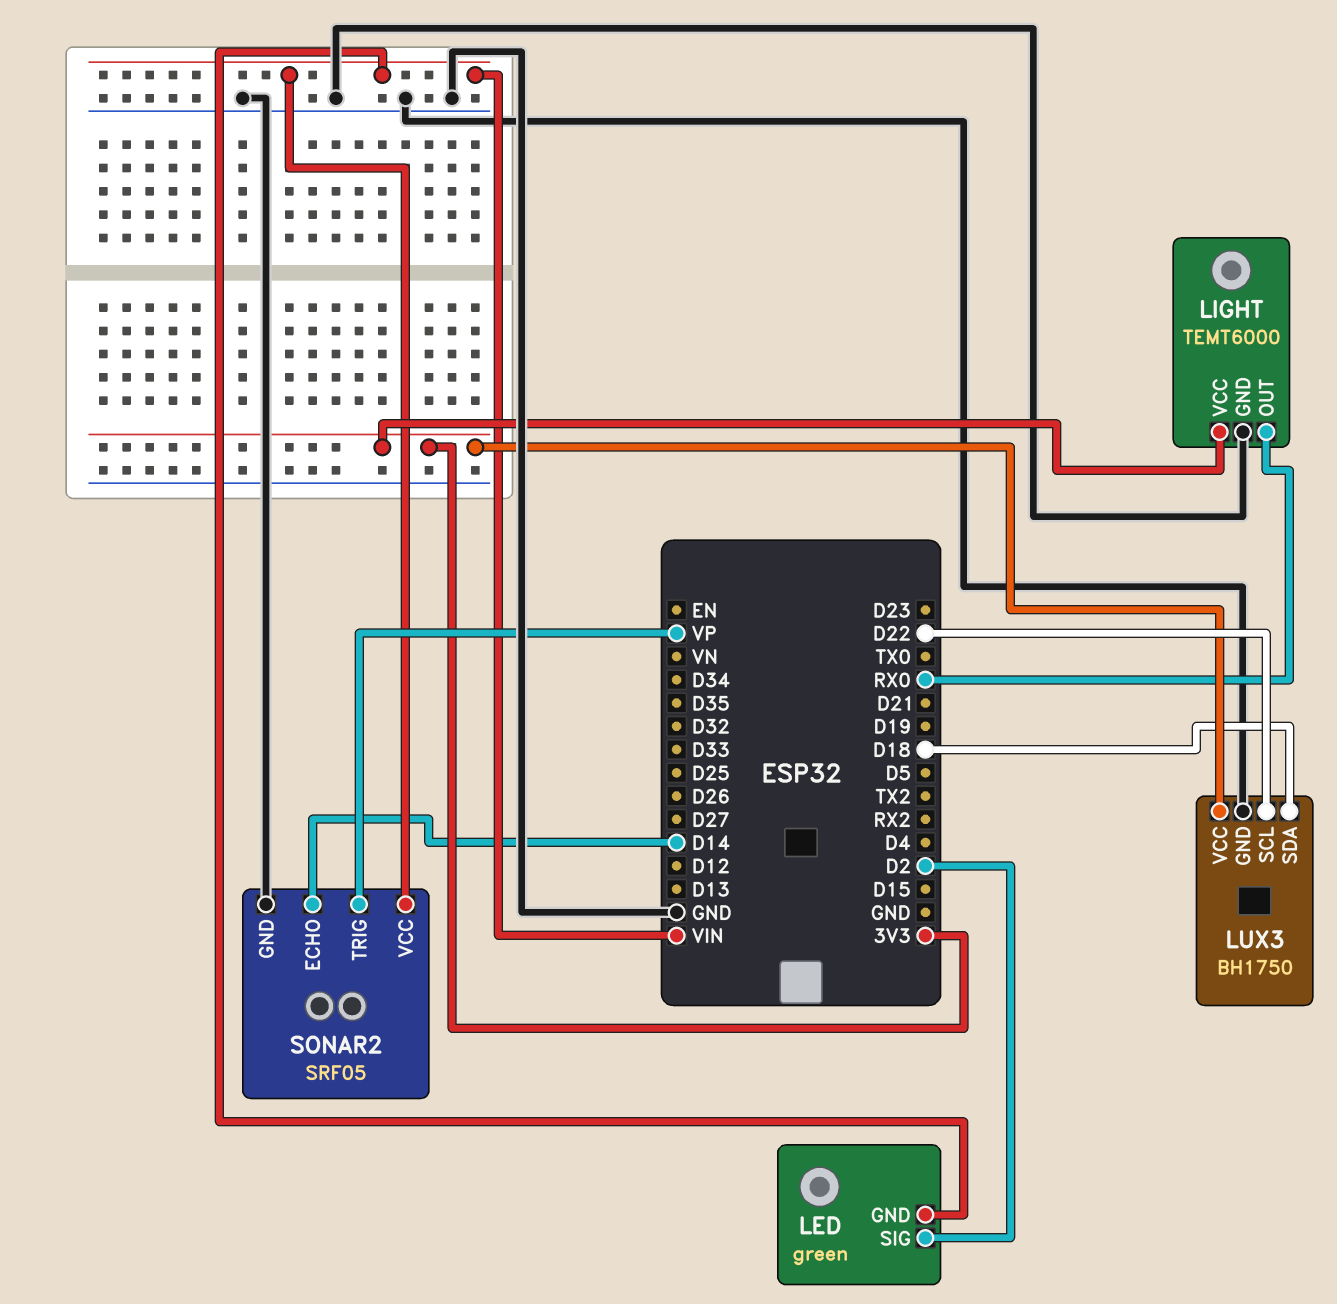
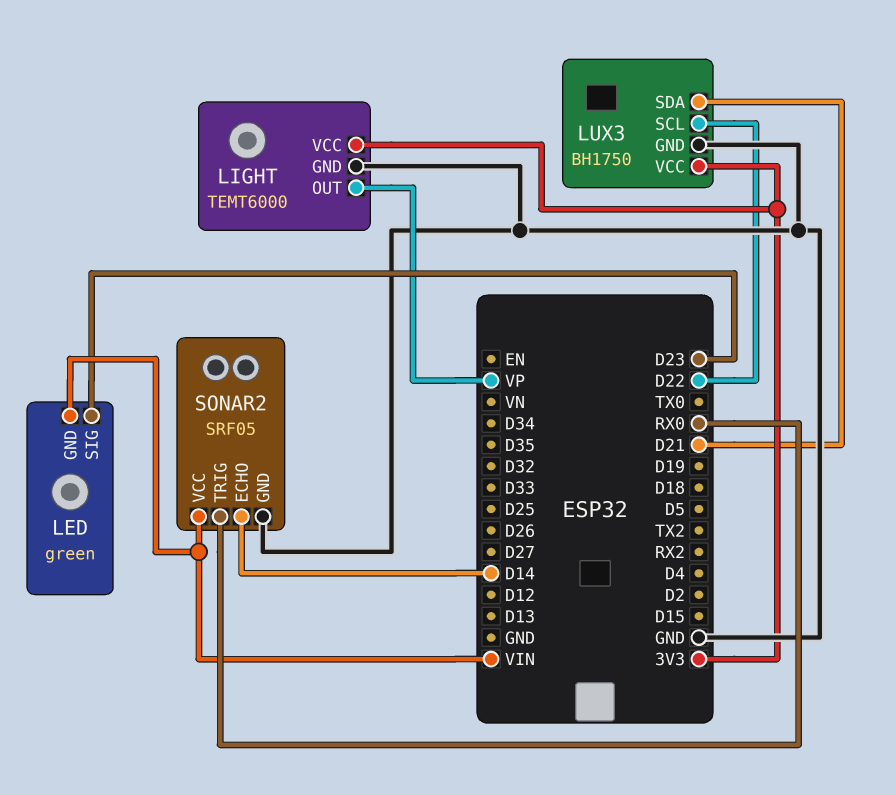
LED pin SIG: D2 -> D23
LIGHT pin OUT: RX0 -> VP
LUX3 pin SDA: D18 -> D21
SONAR2 pin TRIG: VP -> RX0

